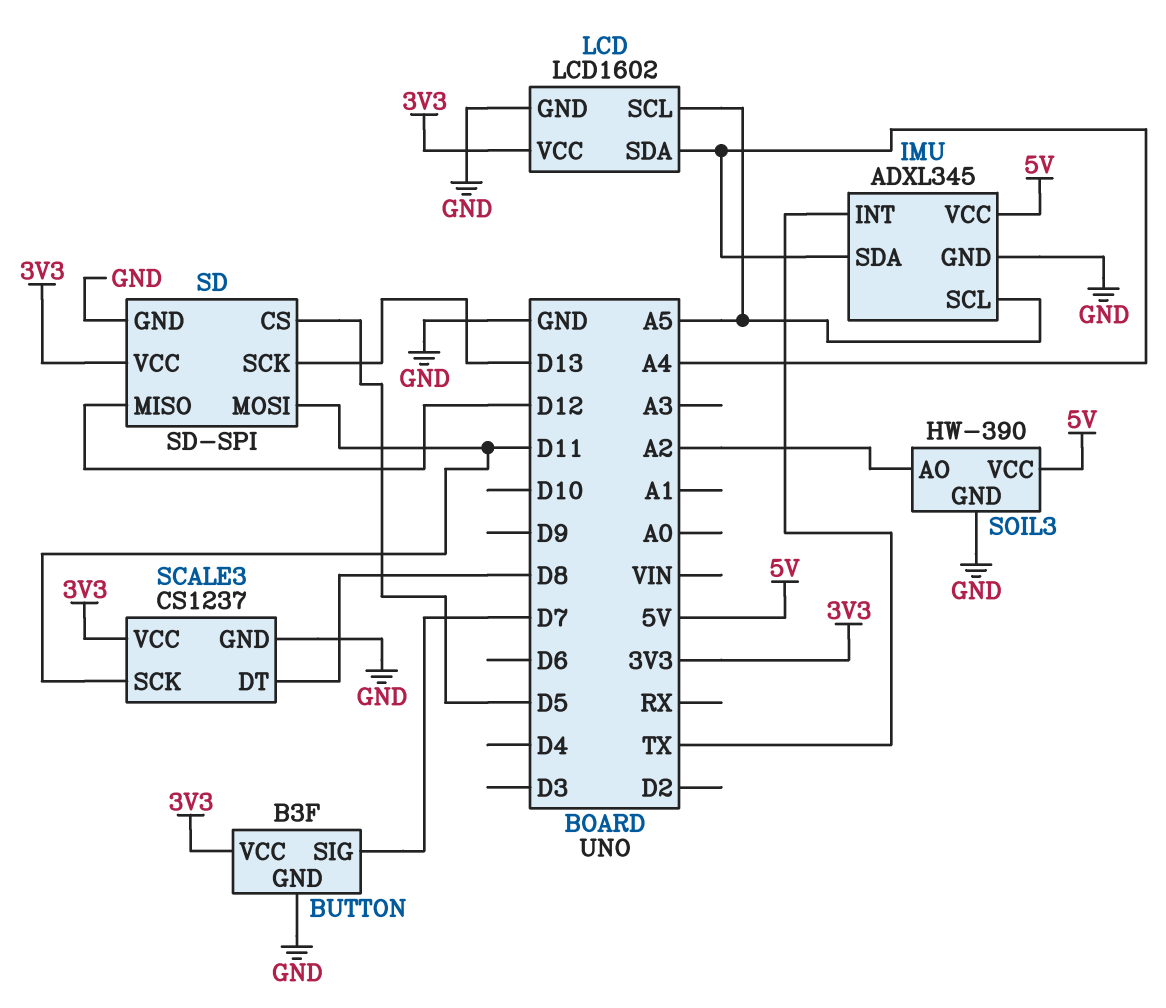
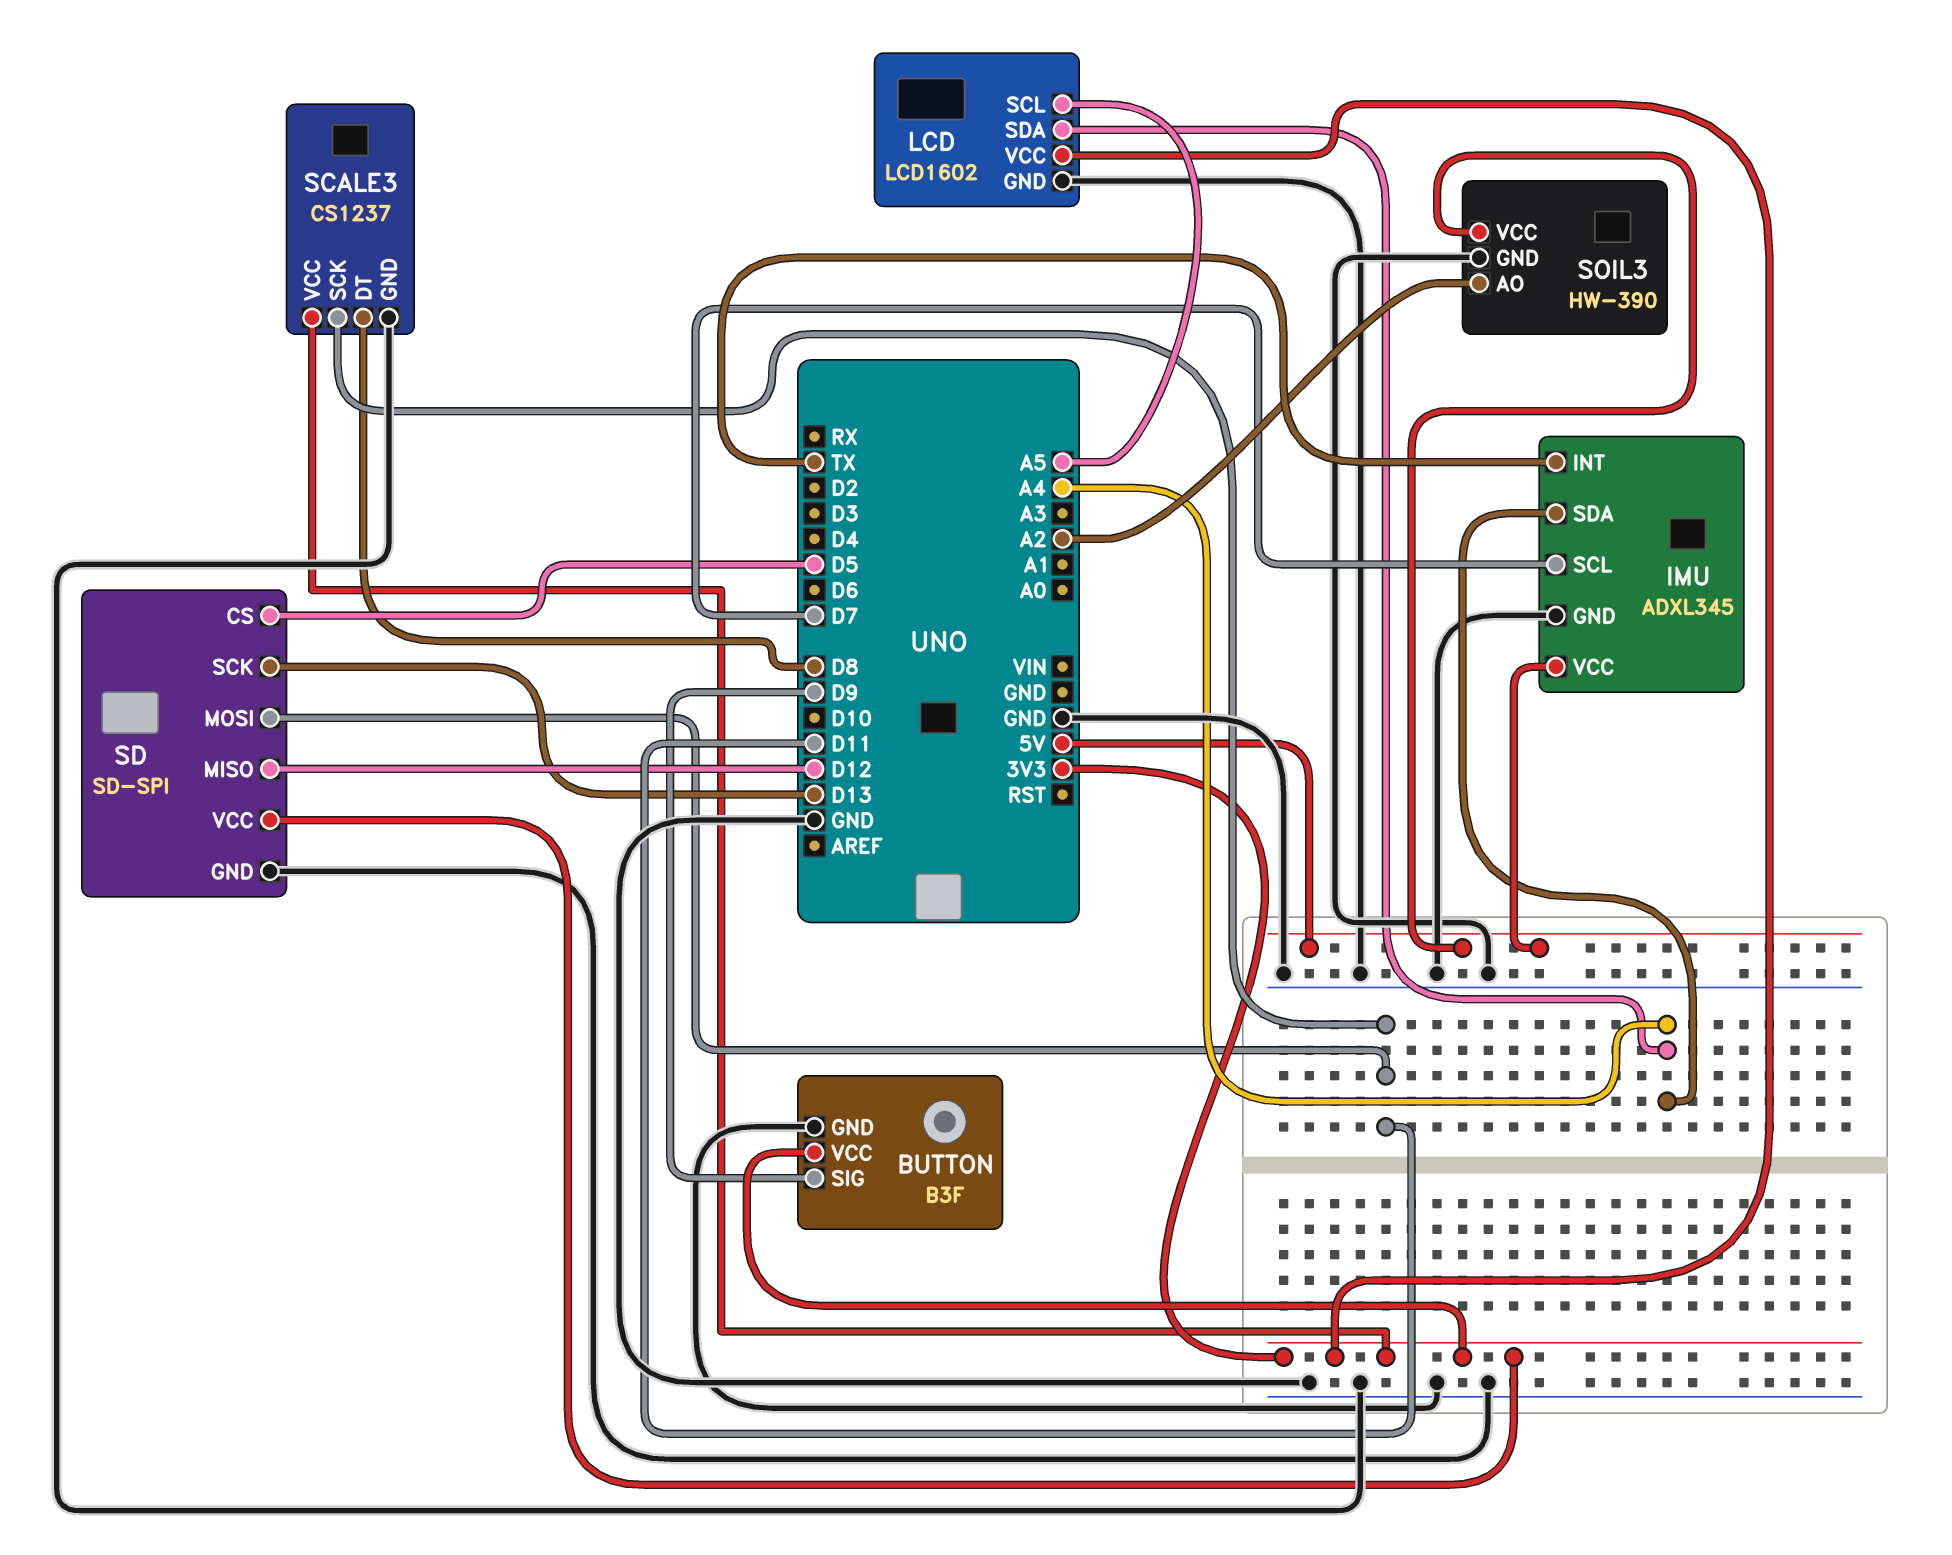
BUTTON pin SIG: D7 -> D9
IMU pin SCL: A5 -> D7

